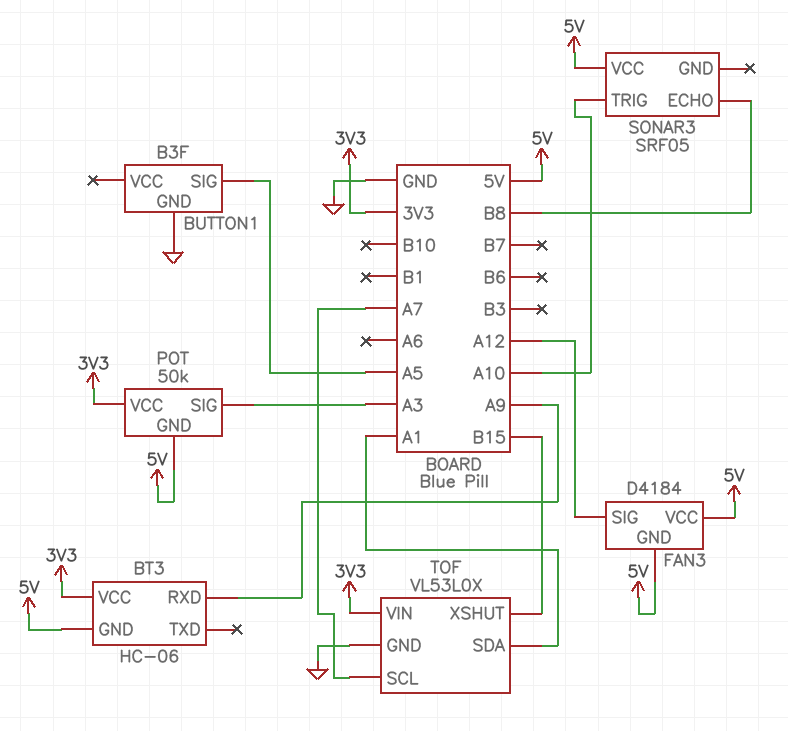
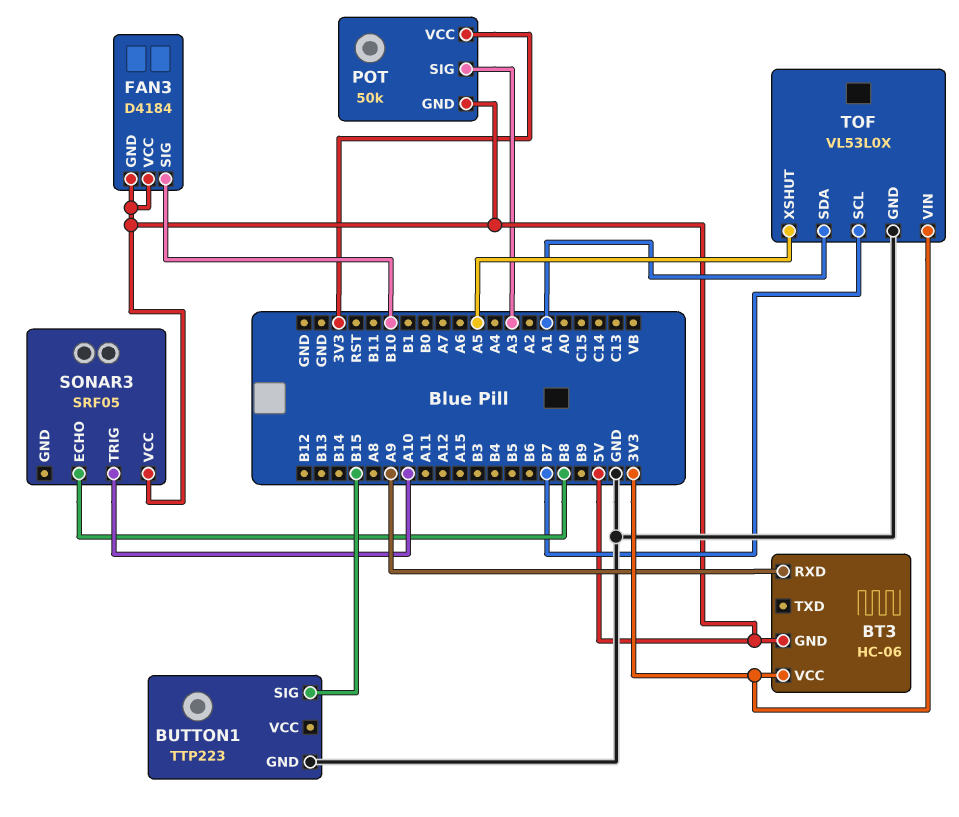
BUTTON1: B3F -> TTP223
BUTTON1 pin SIG: A5 -> B15
FAN3 pin SIG: A12 -> B10
TOF pin SCL: A7 -> B7
TOF pin XSHUT: B15 -> A5

